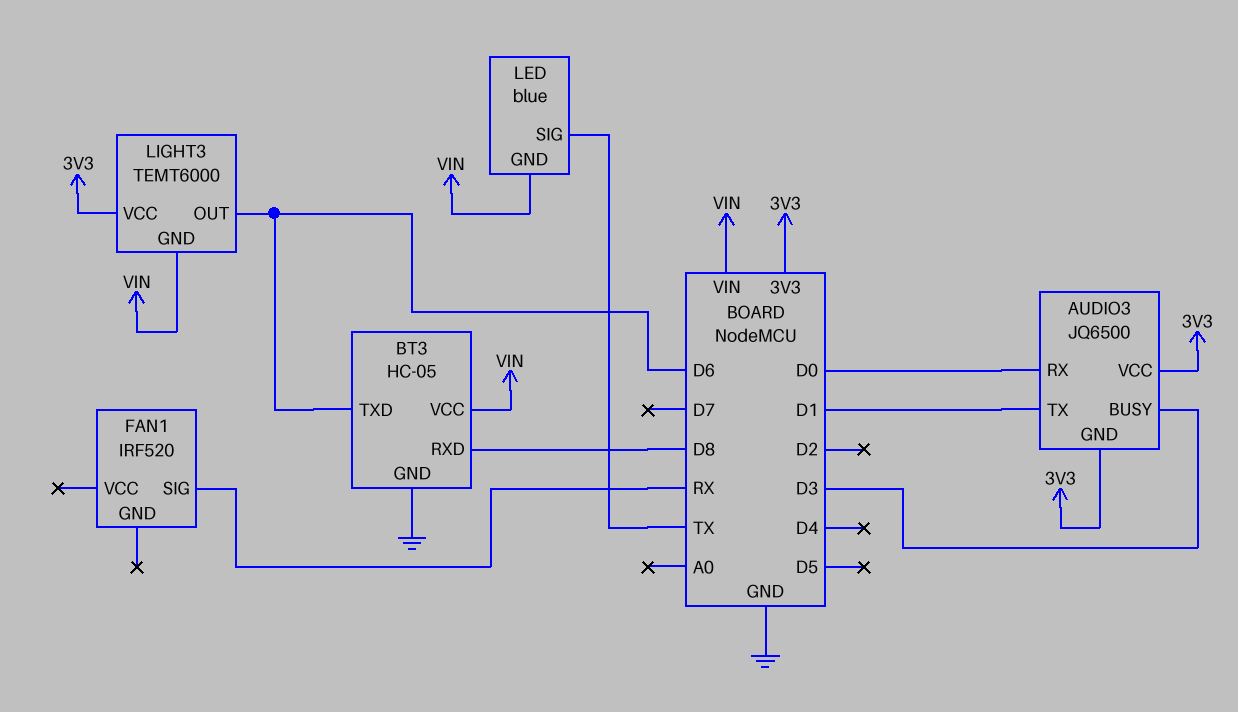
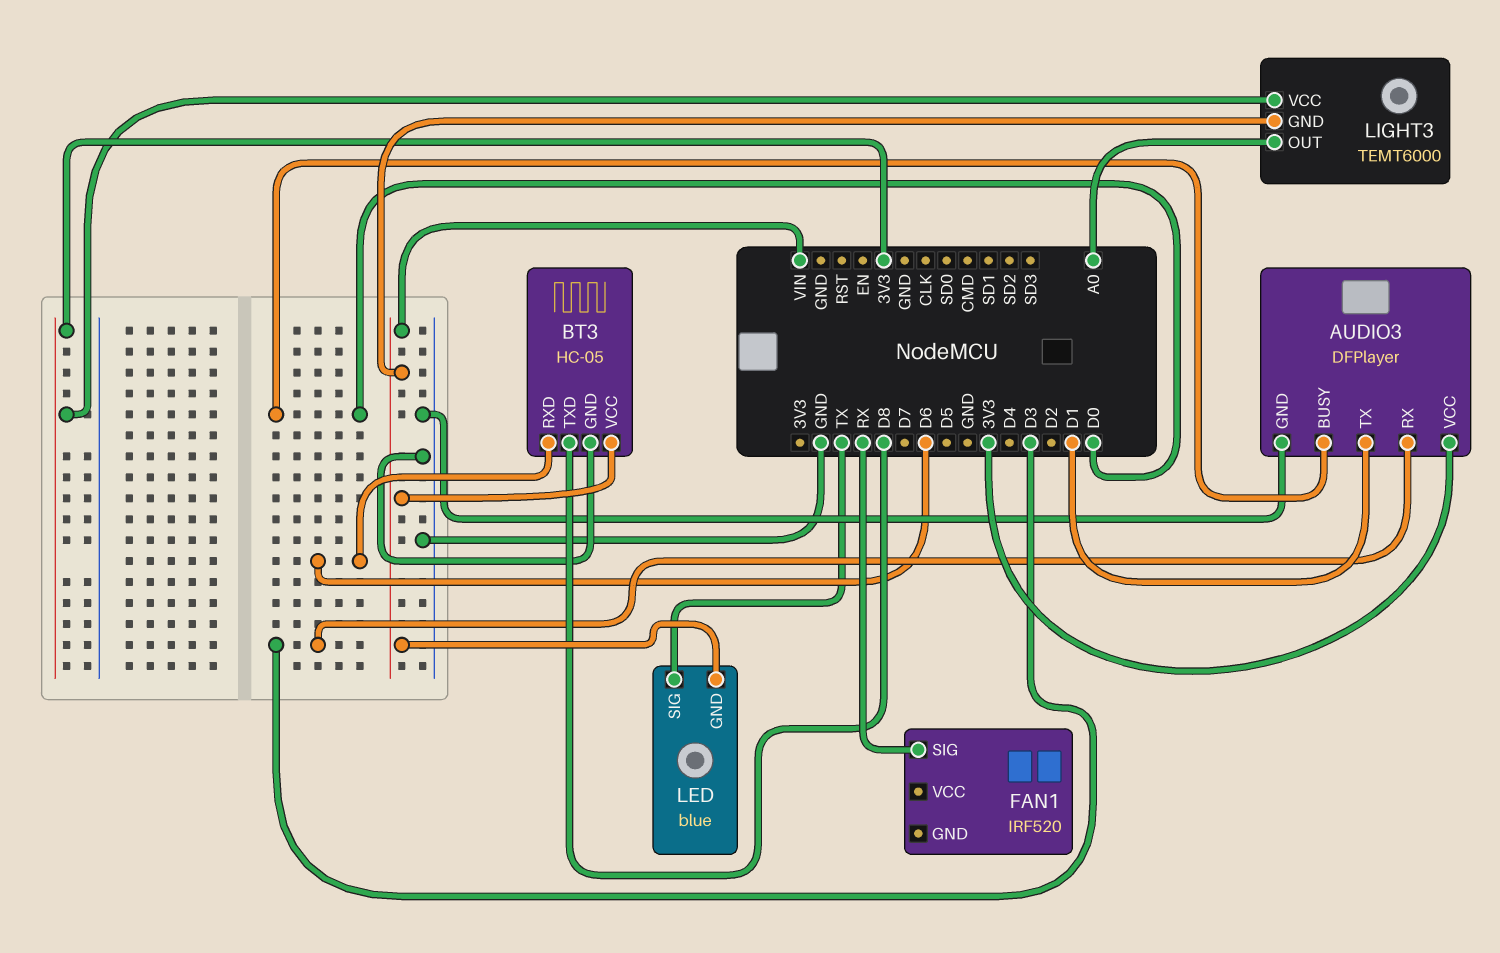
AUDIO3: JQ6500 -> DFPlayer
AUDIO3 pin BUSY: D3 -> D0
AUDIO3 pin GND: 3V3 -> GND
AUDIO3 pin RX: D0 -> D3
BT3 pin RXD: D8 -> D6
BT3 pin TXD: D6 -> D8
LIGHT3 pin OUT: D6 -> A0

